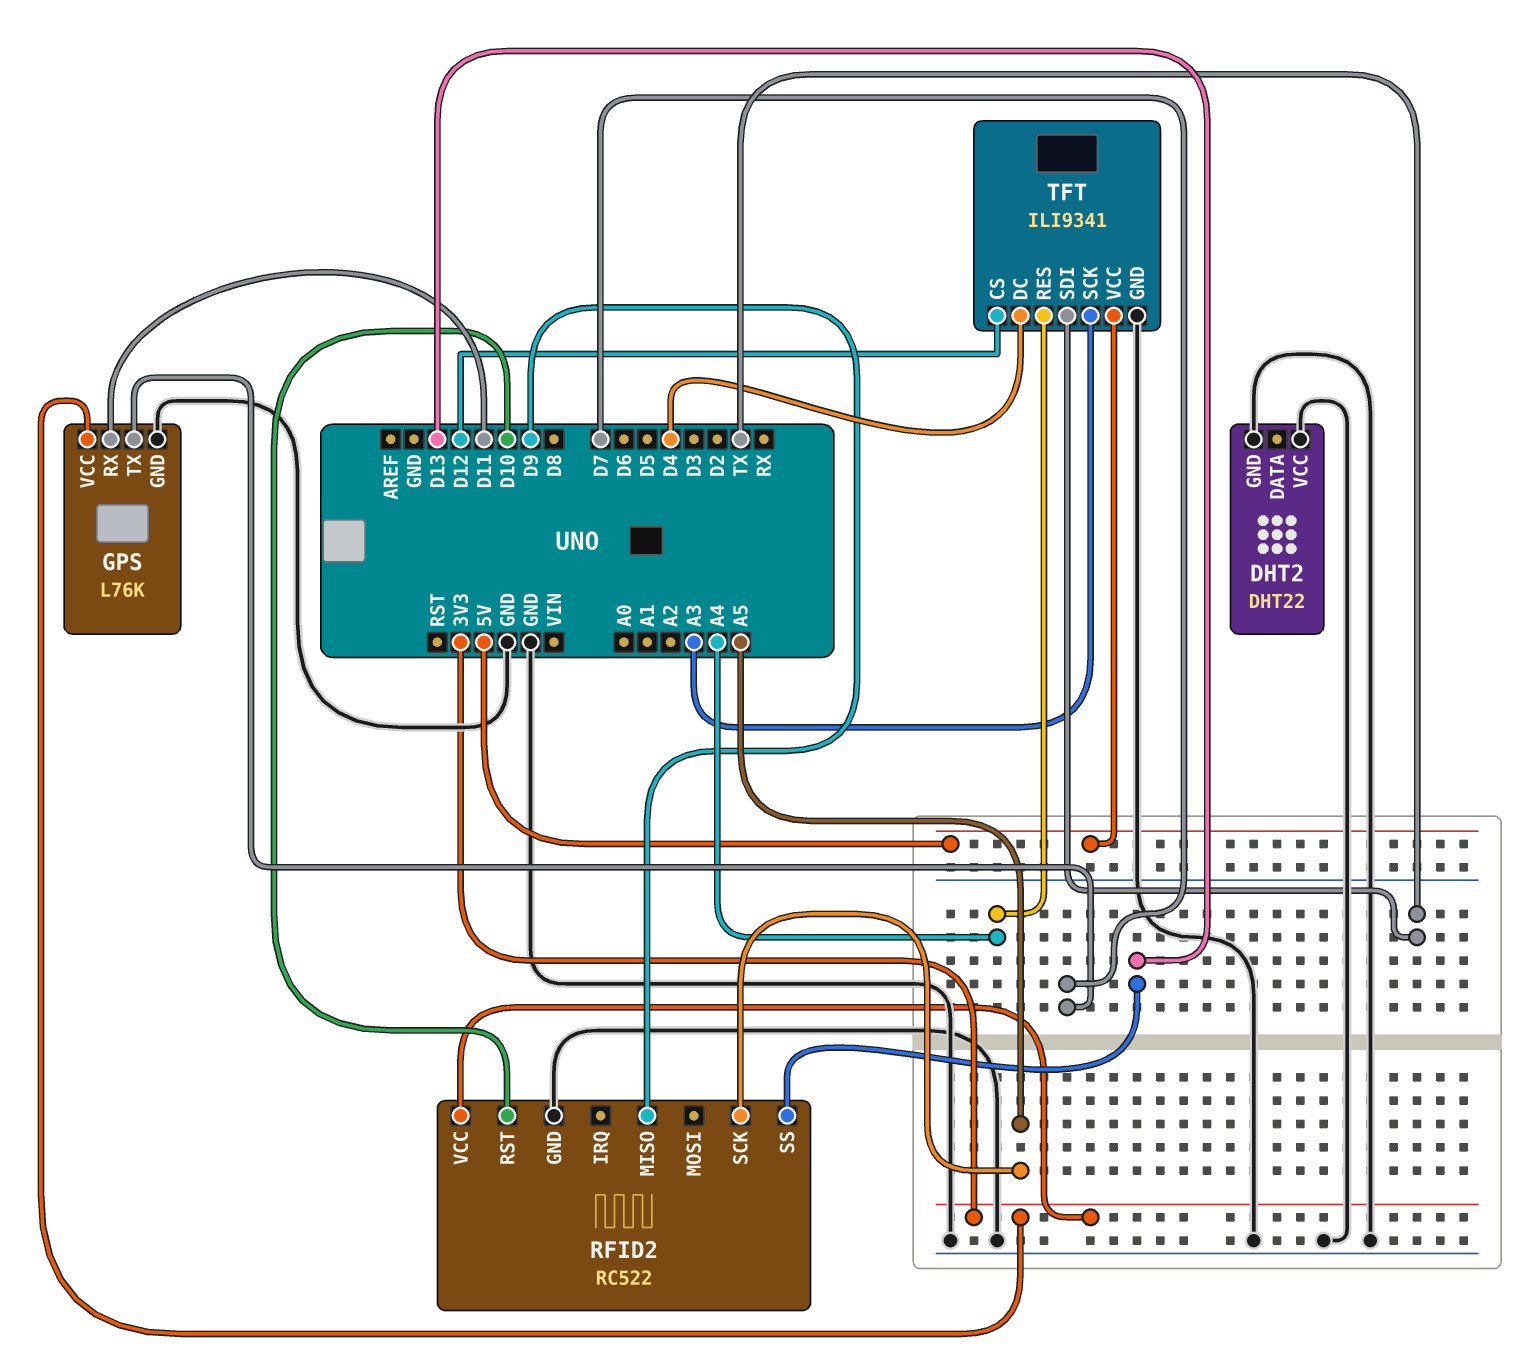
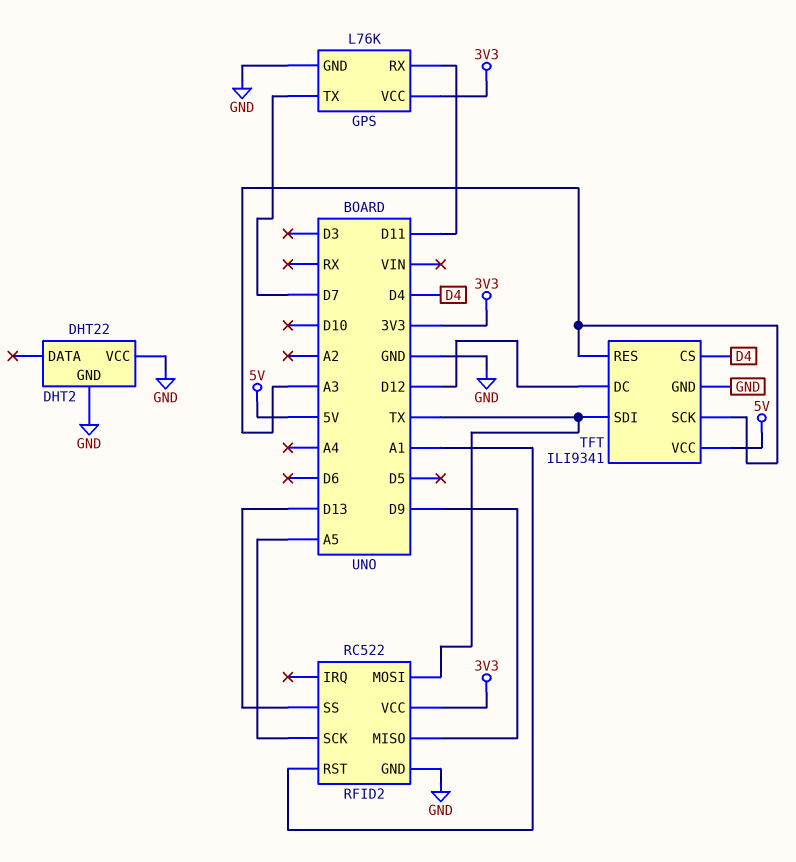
RFID2 pin MOSI: none -> TX
RFID2 pin RST: D10 -> A1
TFT pin CS: D12 -> D4
TFT pin DC: D4 -> D12
TFT pin RES: A4 -> A3

